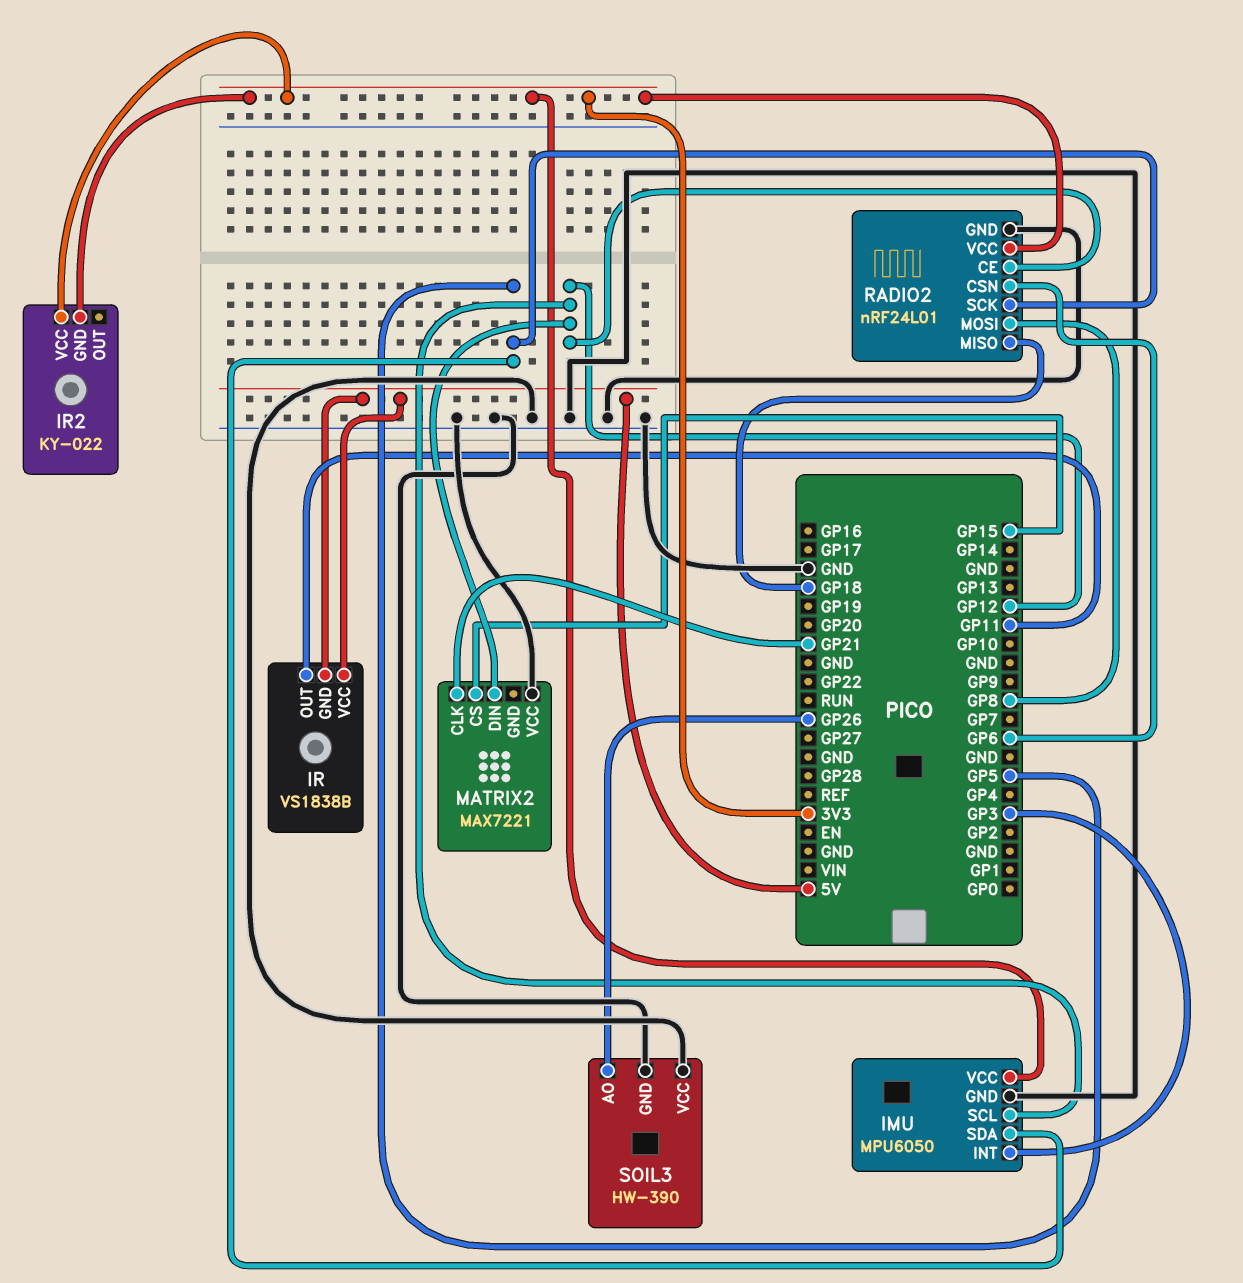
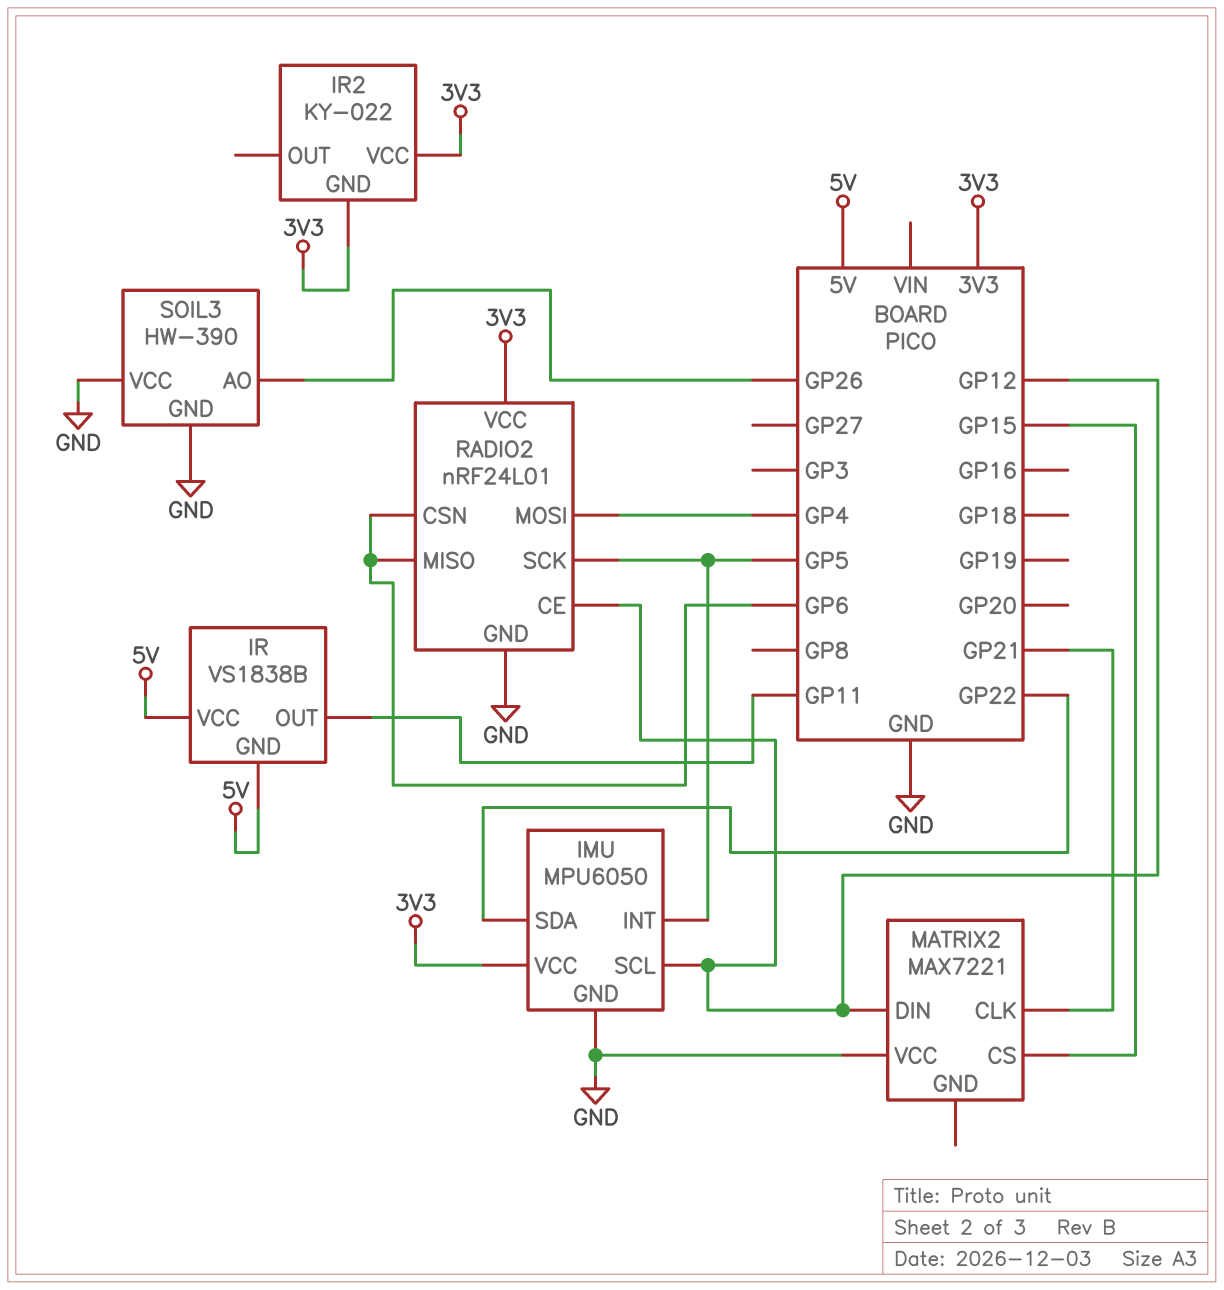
IMU pin INT: GP3 -> GP5
IMU pin SDA: GP5 -> GP22
RADIO2 pin MISO: GP18 -> GP6
RADIO2 pin MOSI: GP8 -> GP4

